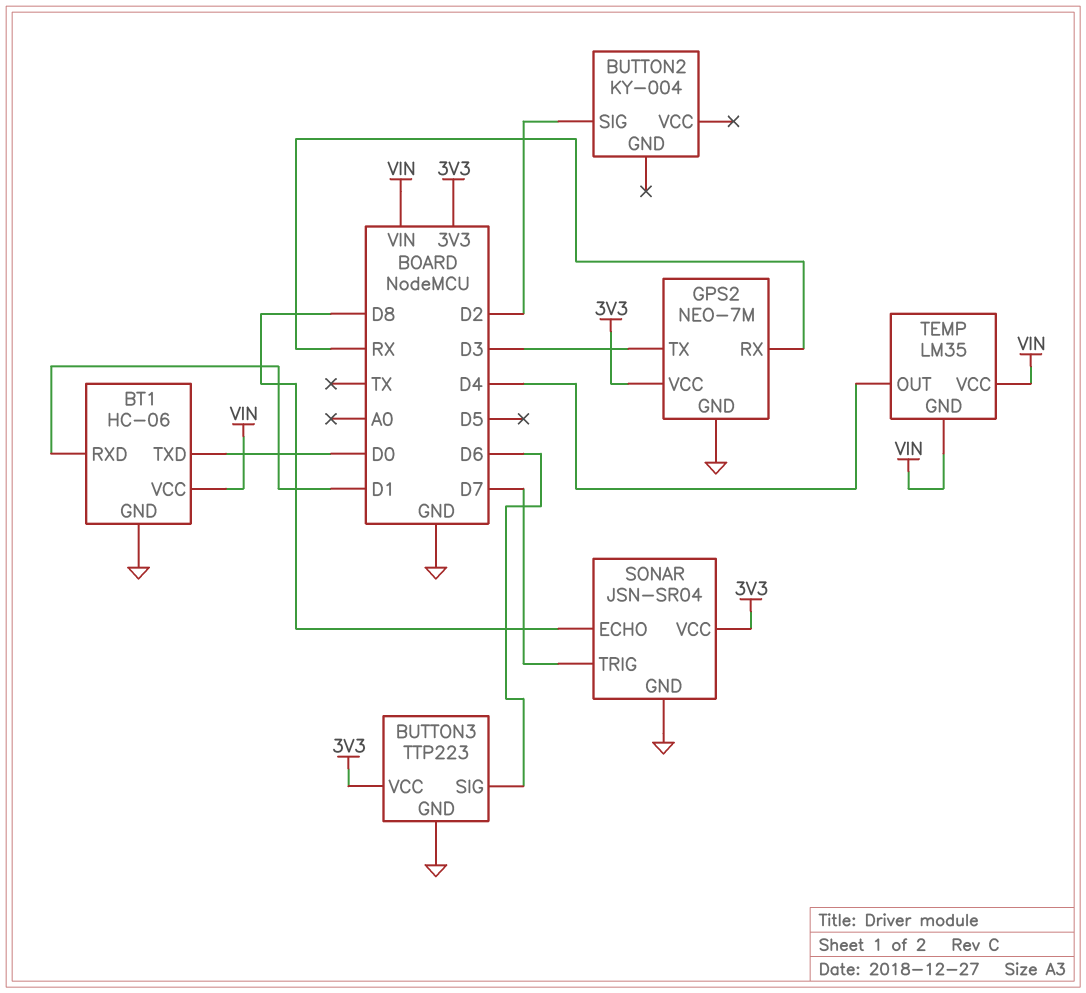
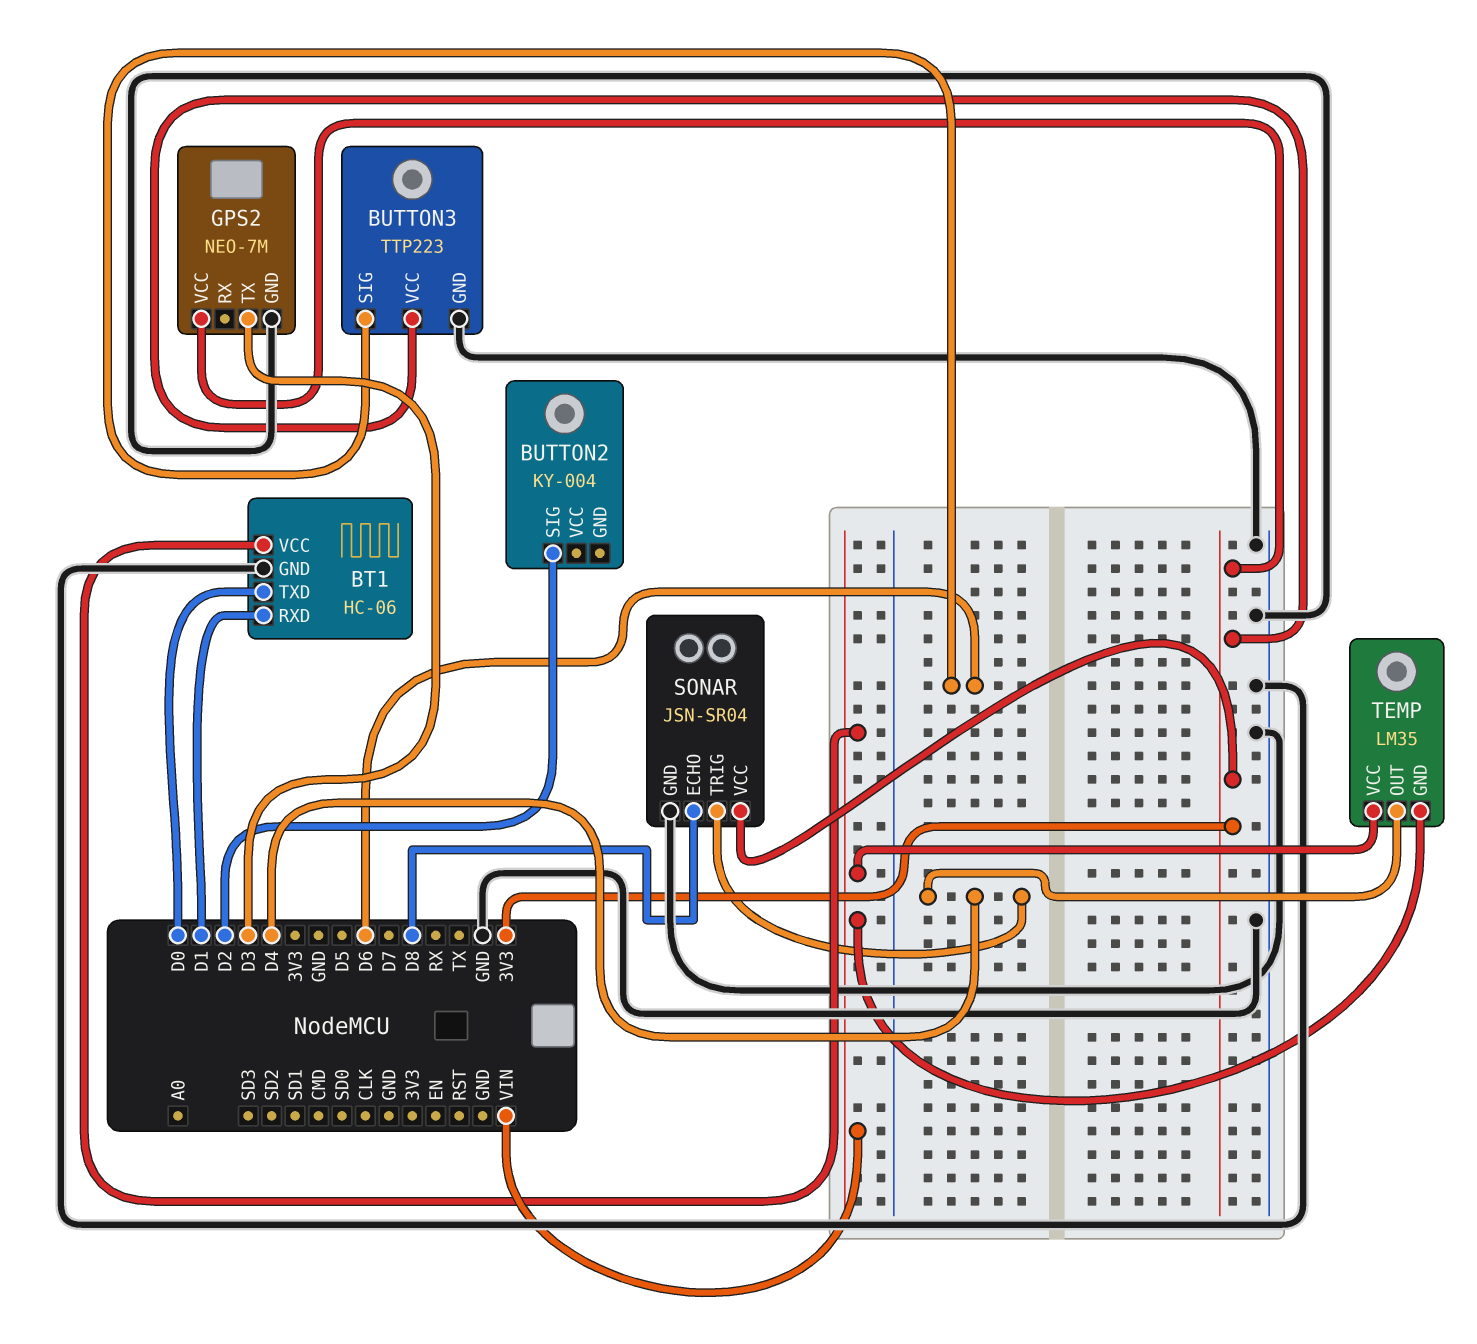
GPS2 pin RX: RX -> none
SONAR pin TRIG: D7 -> D4

